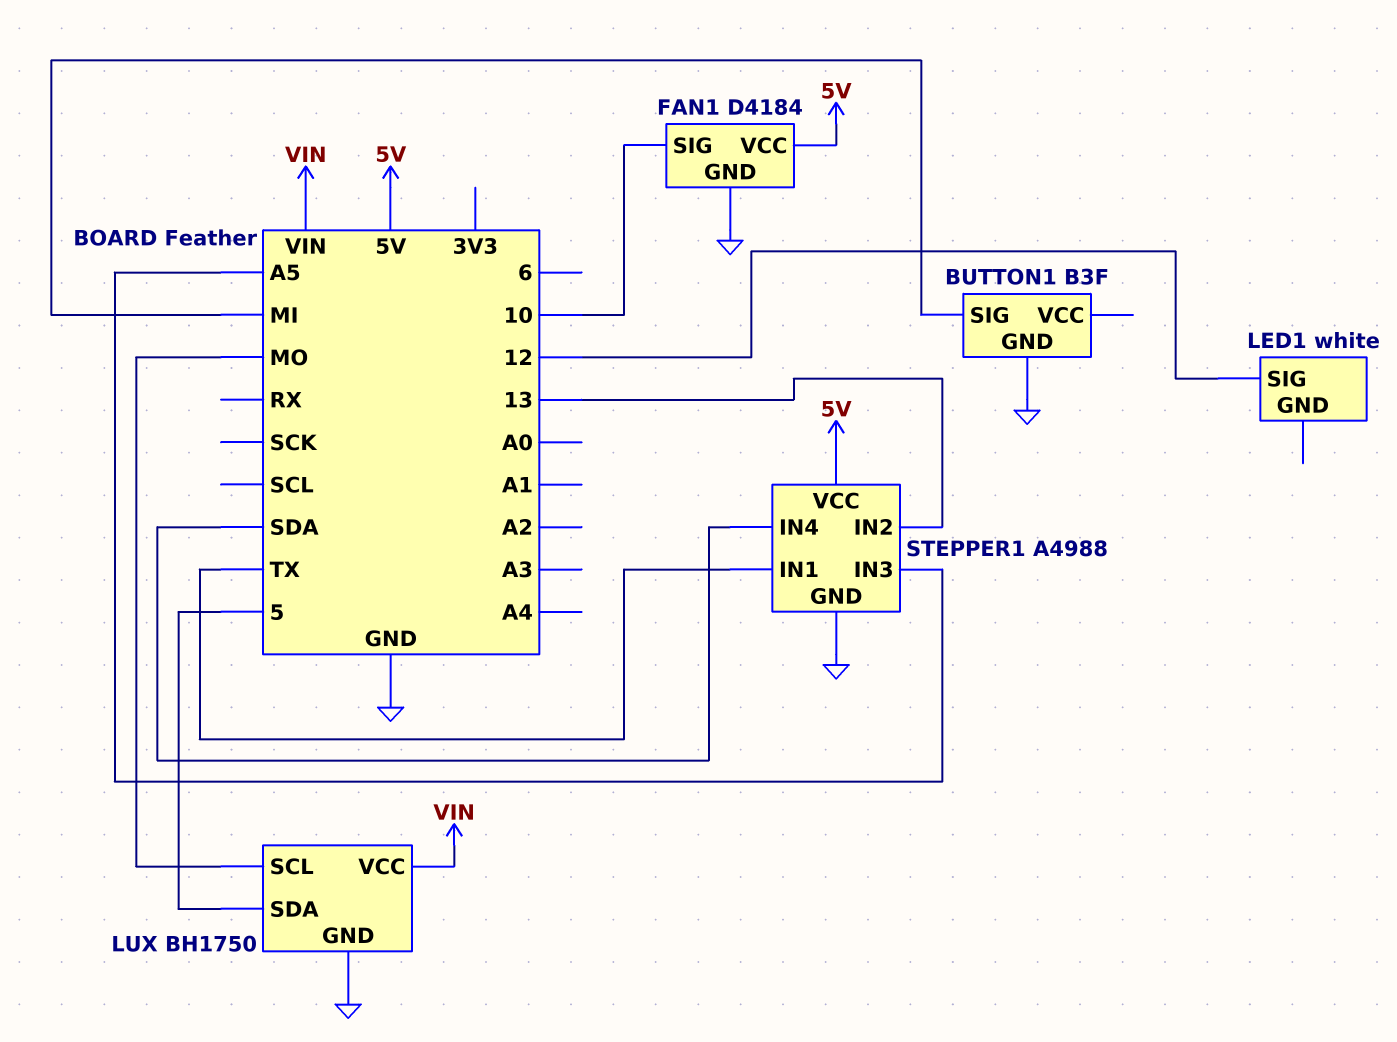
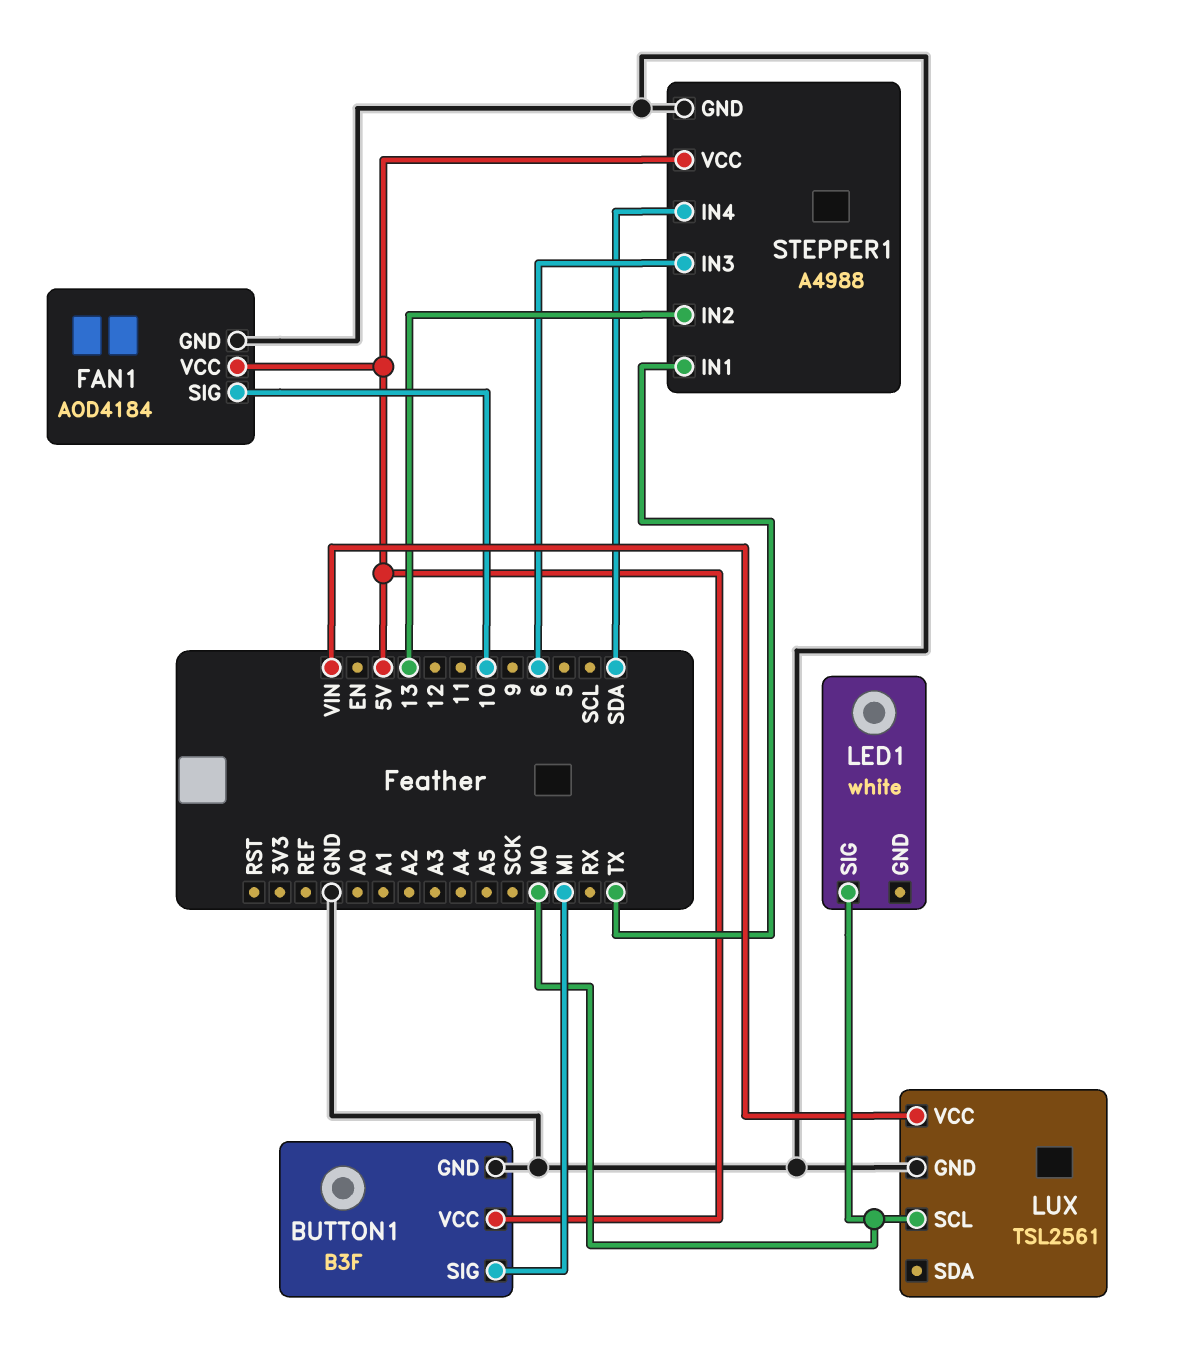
BUTTON1 pin VCC: none -> 5V
FAN1: D4184 -> AOD4184
LED1 pin SIG: 12 -> MO
LUX: BH1750 -> TSL2561
LUX pin SDA: 5 -> none
STEPPER1 pin IN3: A5 -> 6

